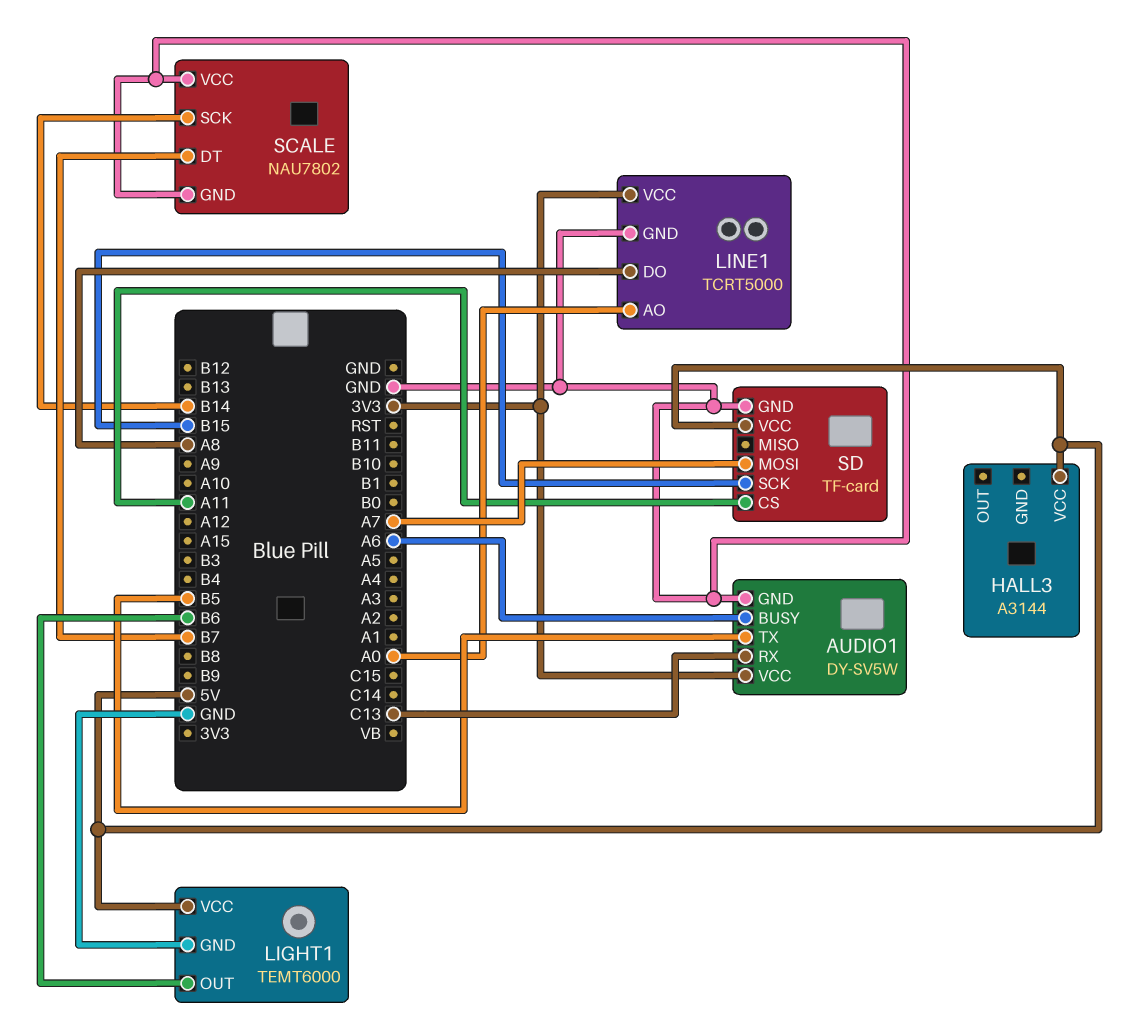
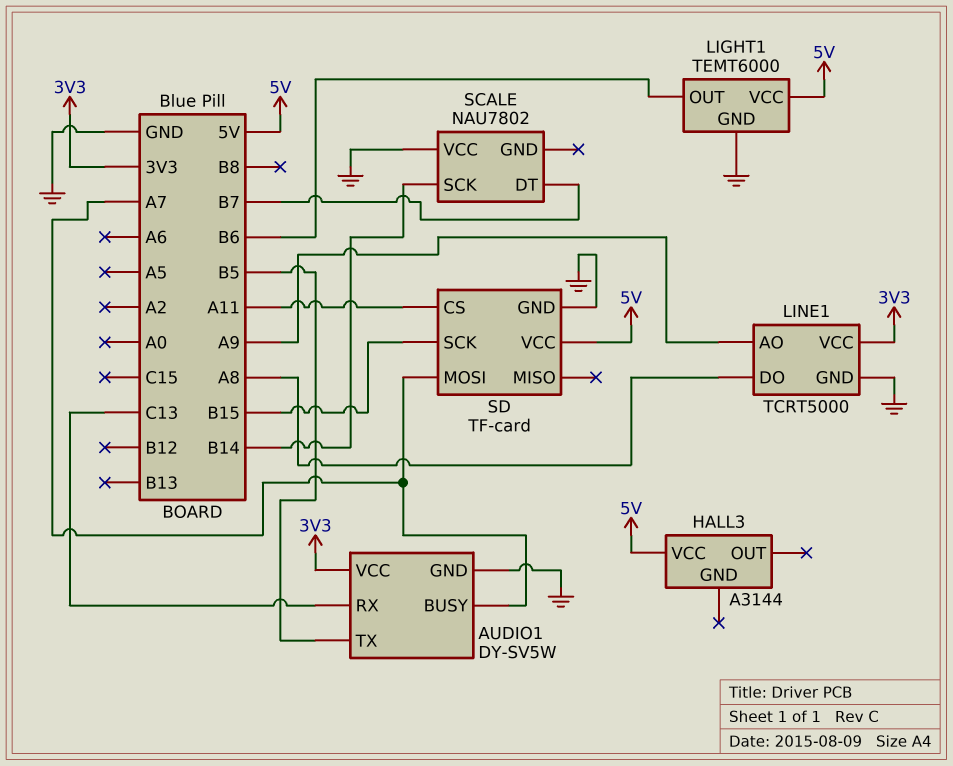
AUDIO1 pin BUSY: A6 -> A7
LINE1 pin AO: A0 -> A9
SCALE pin GND: GND -> none

